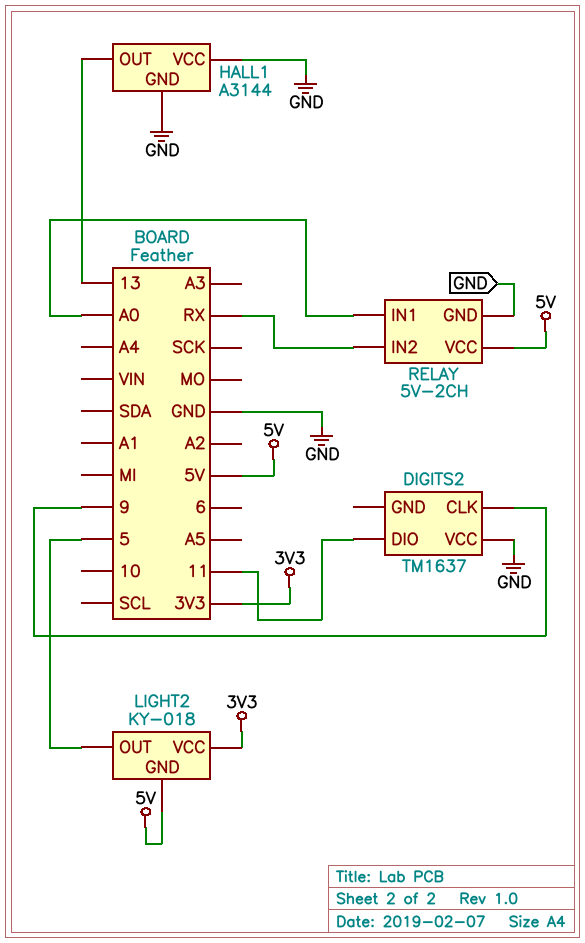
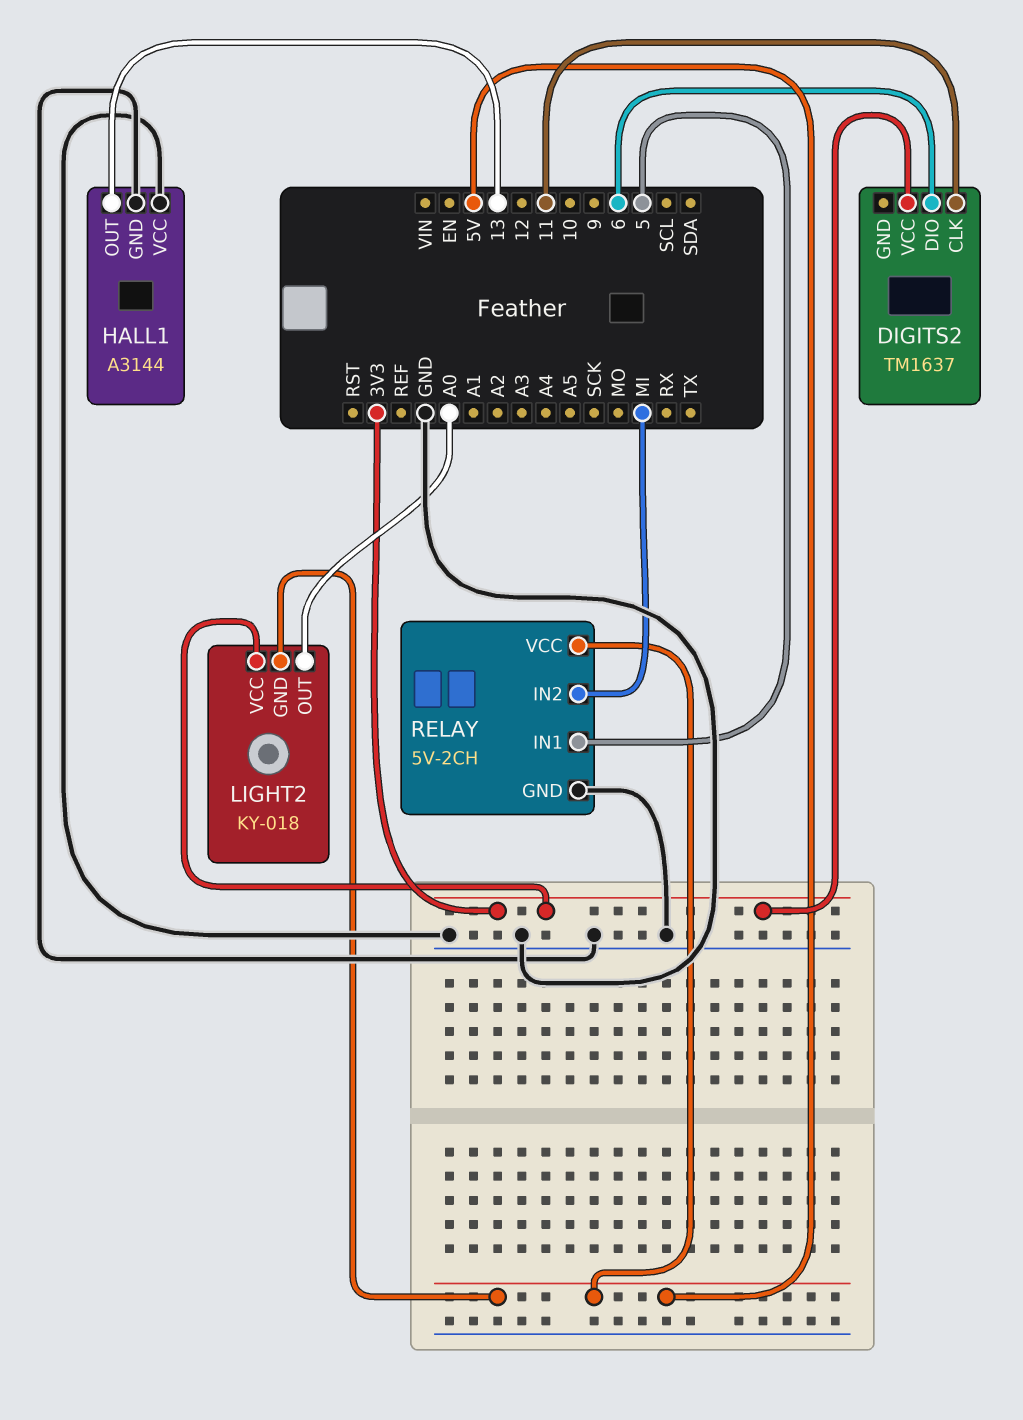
DIGITS2 pin CLK: 9 -> 11
DIGITS2 pin DIO: 11 -> 6
DIGITS2 pin VCC: GND -> 3V3
LIGHT2 pin OUT: 5 -> A0
RELAY pin IN1: A0 -> 5
RELAY pin IN2: RX -> MI

